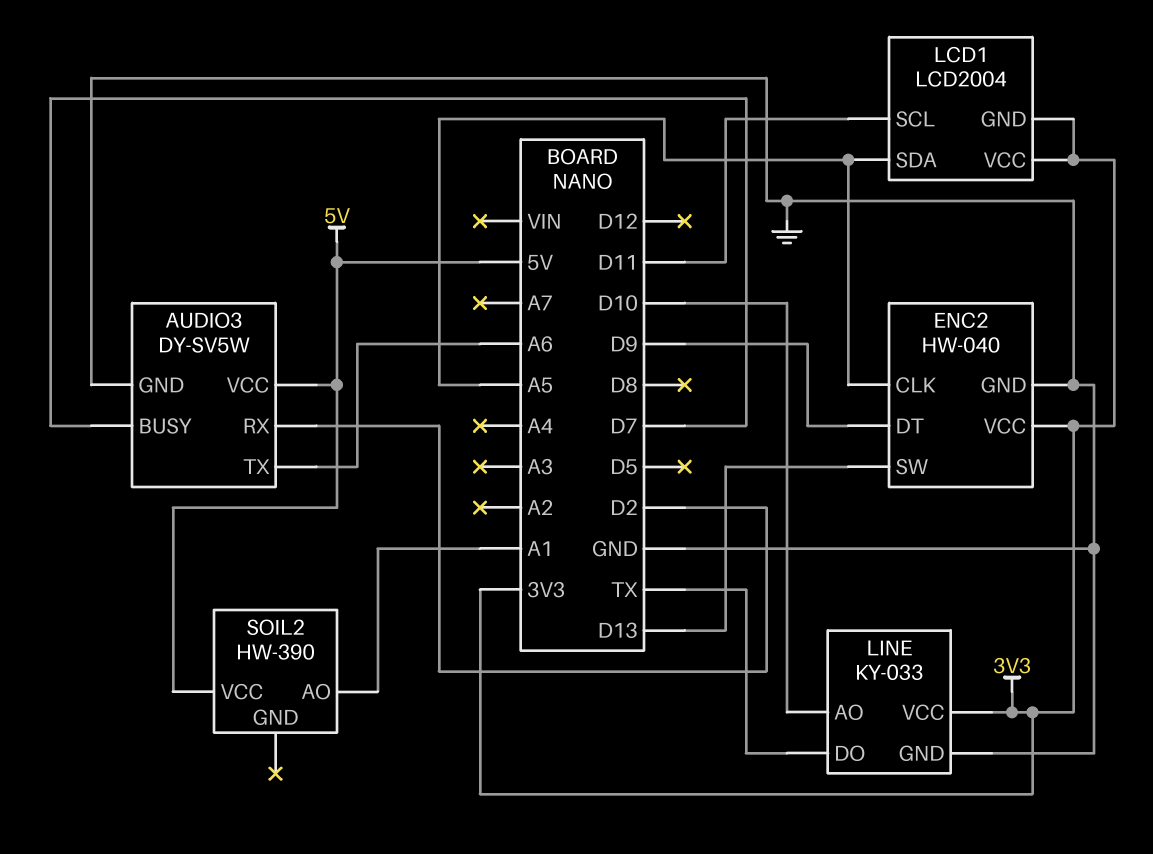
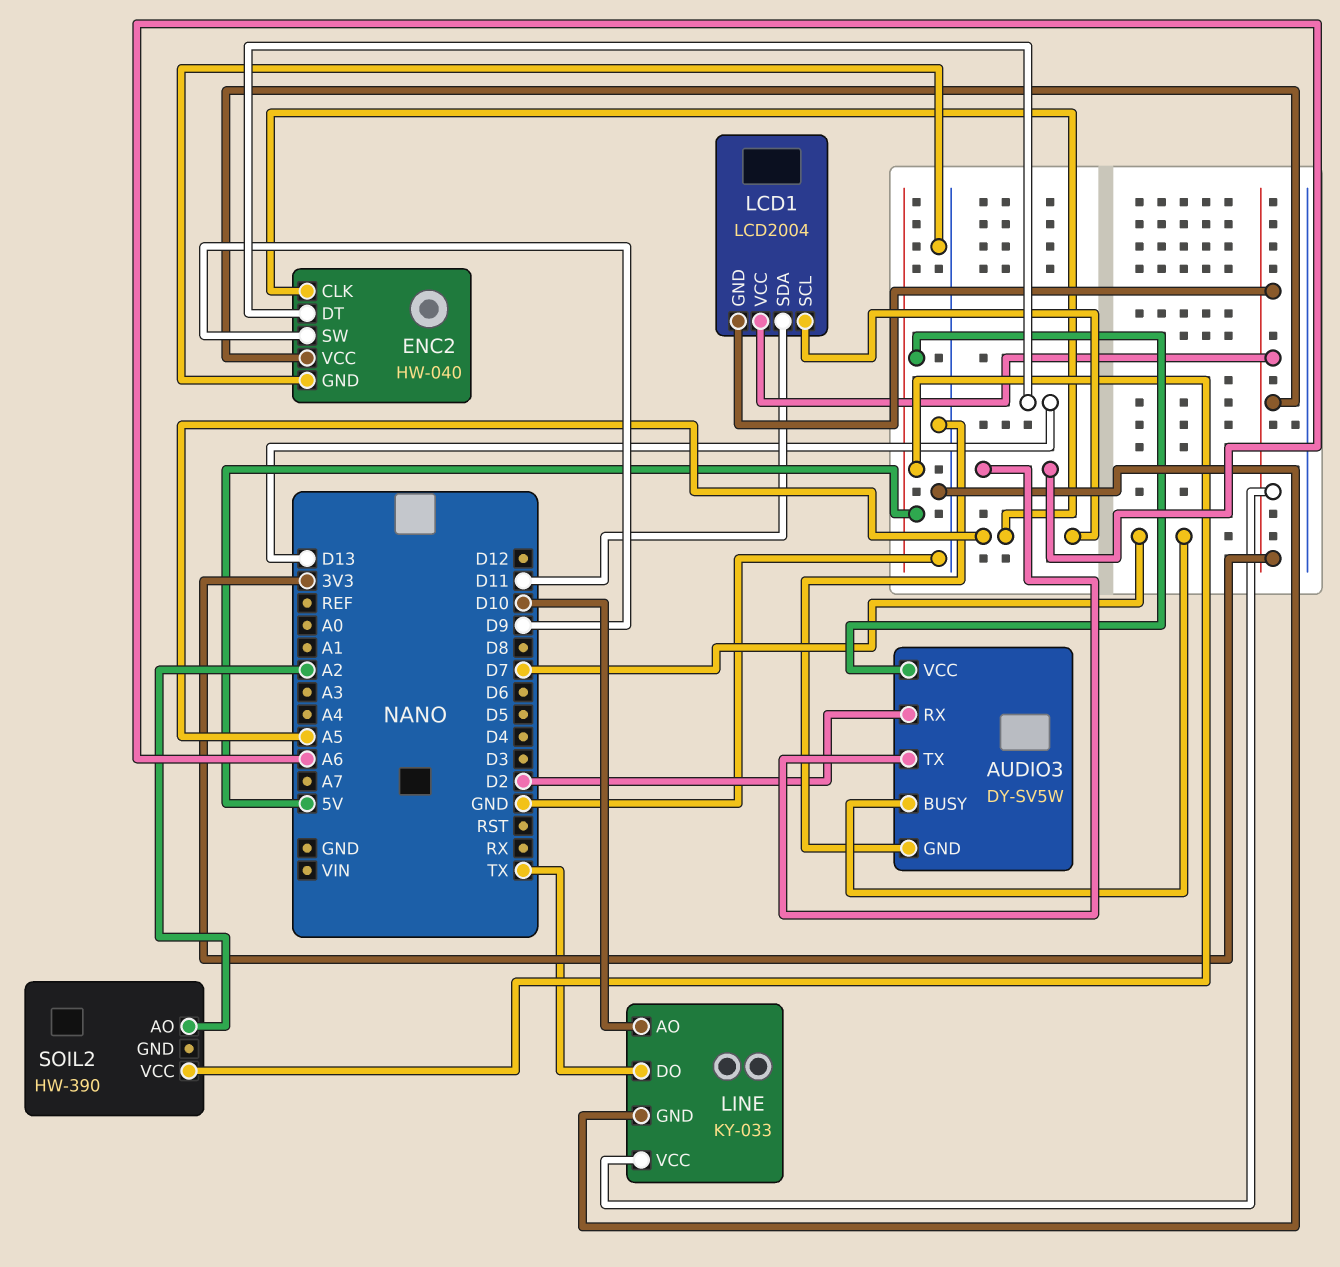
ENC2 pin DT: D9 -> D13
ENC2 pin SW: D13 -> D9
LCD1 pin SCL: D11 -> A5
LCD1 pin SDA: A5 -> D11
SOIL2 pin AO: A1 -> A2

